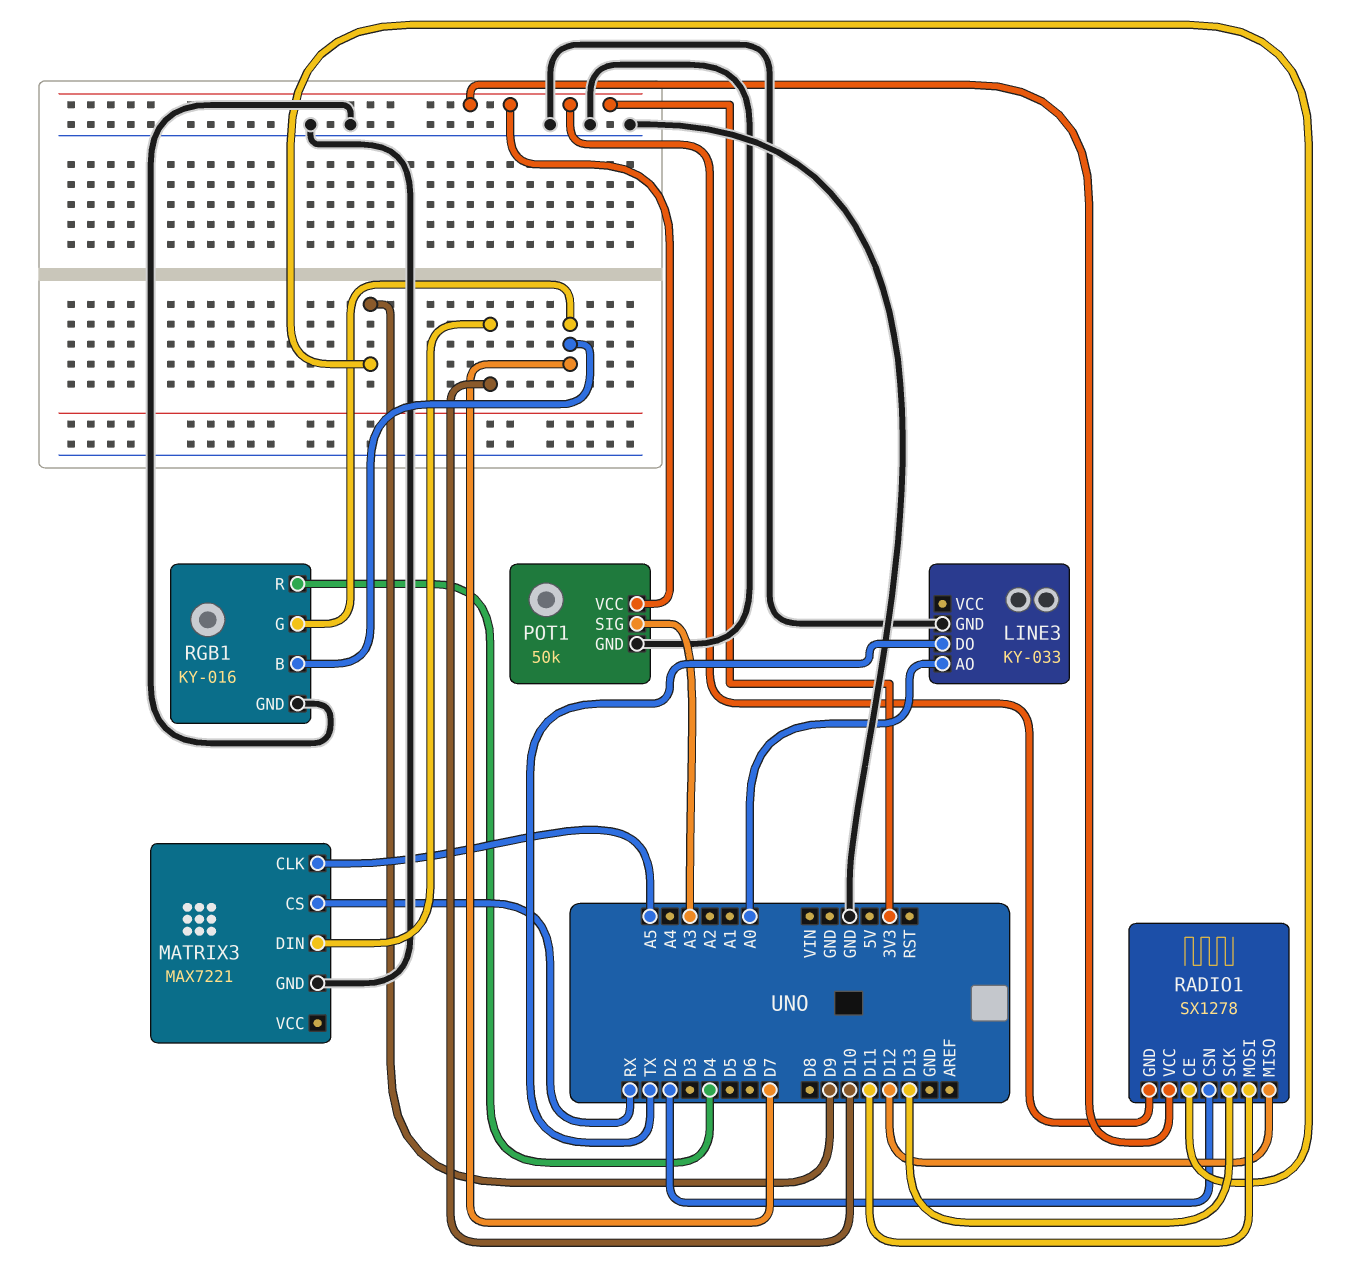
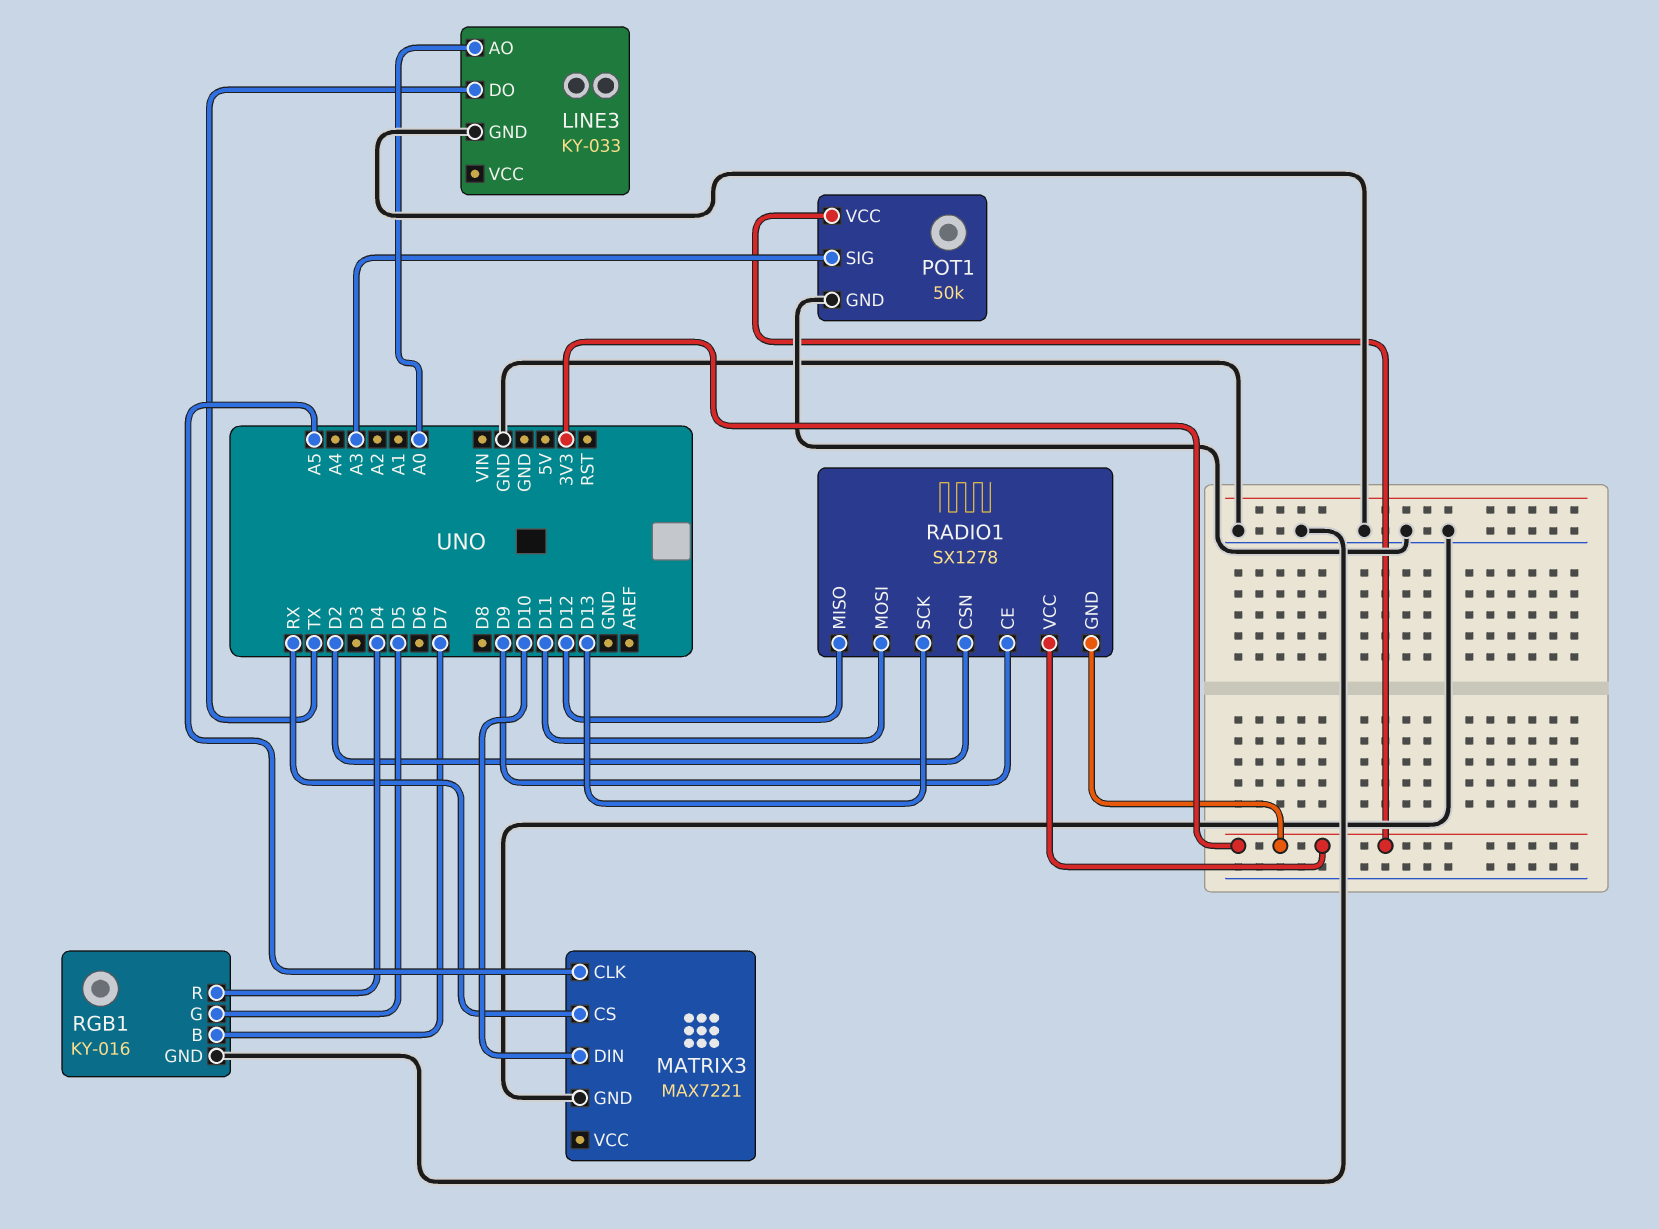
RGB1 pin G: D7 -> D5

